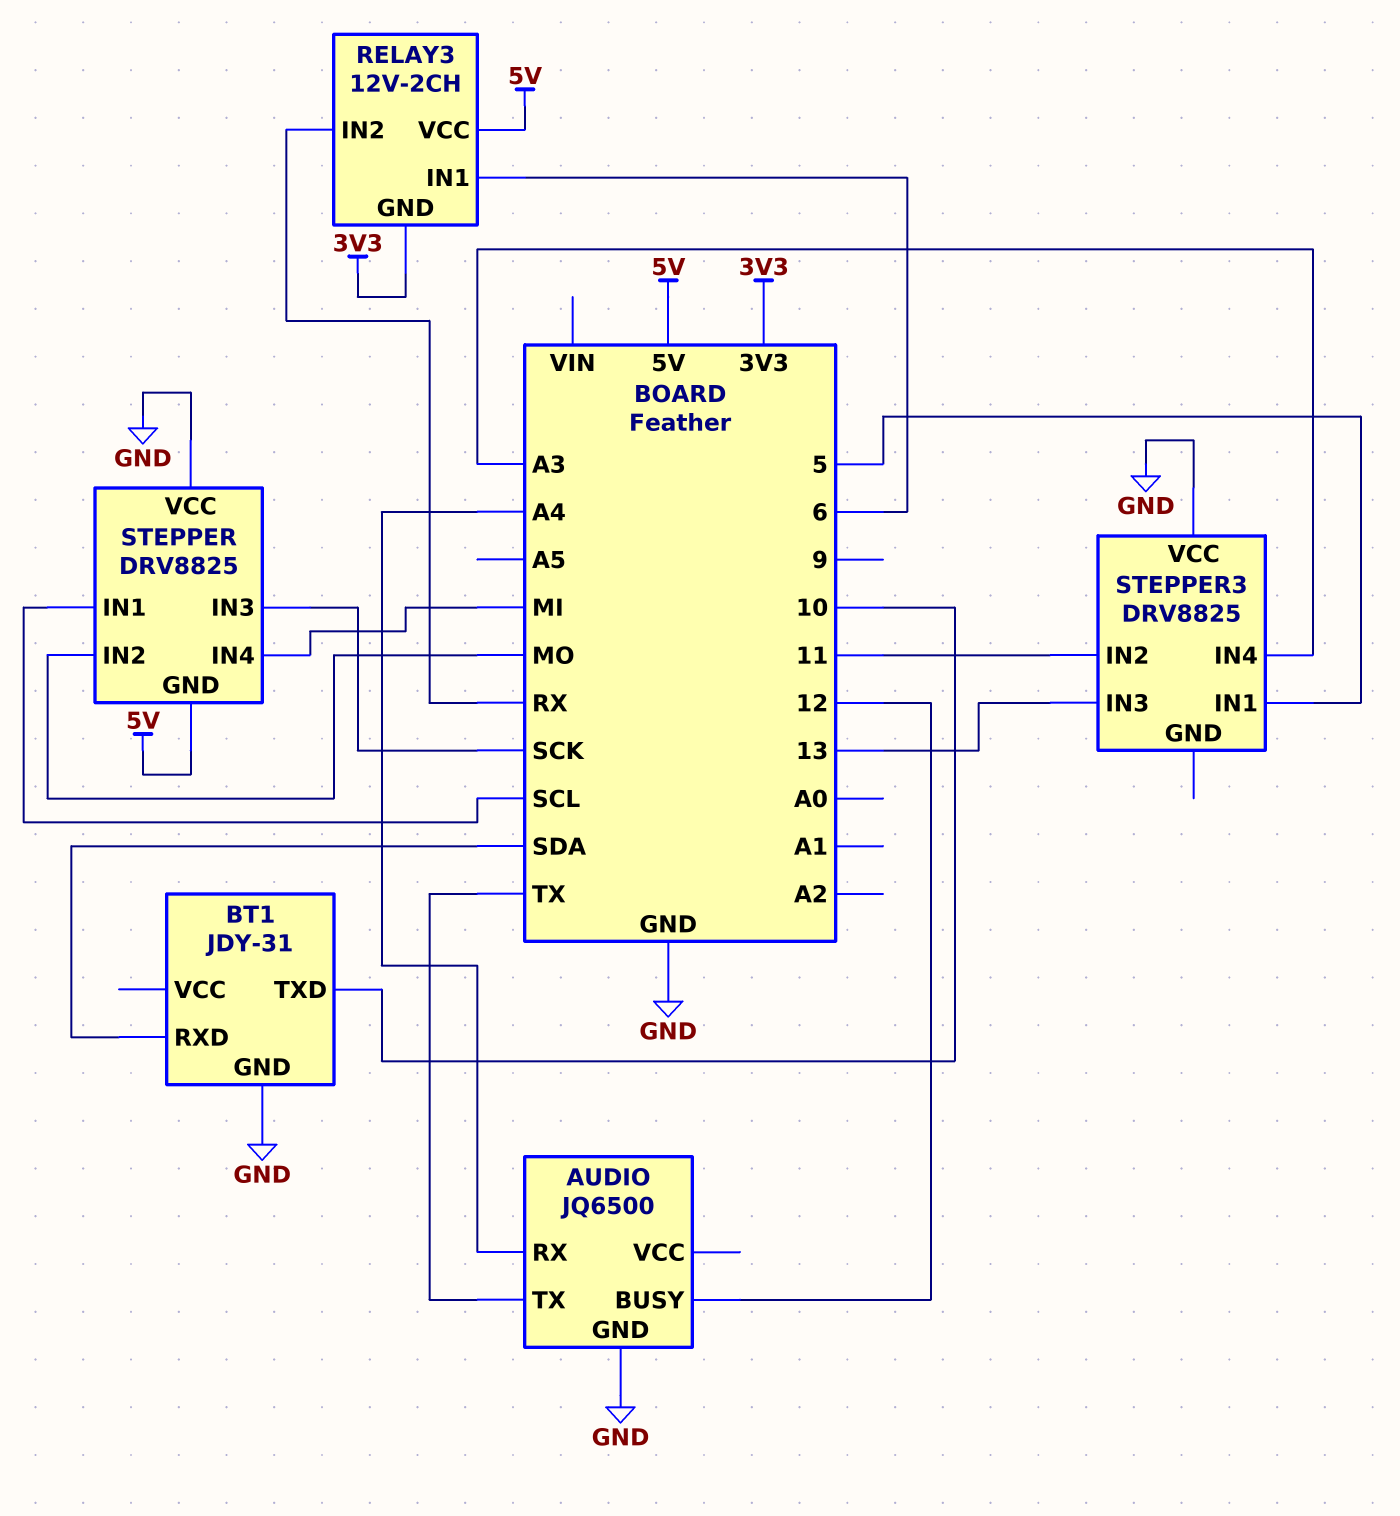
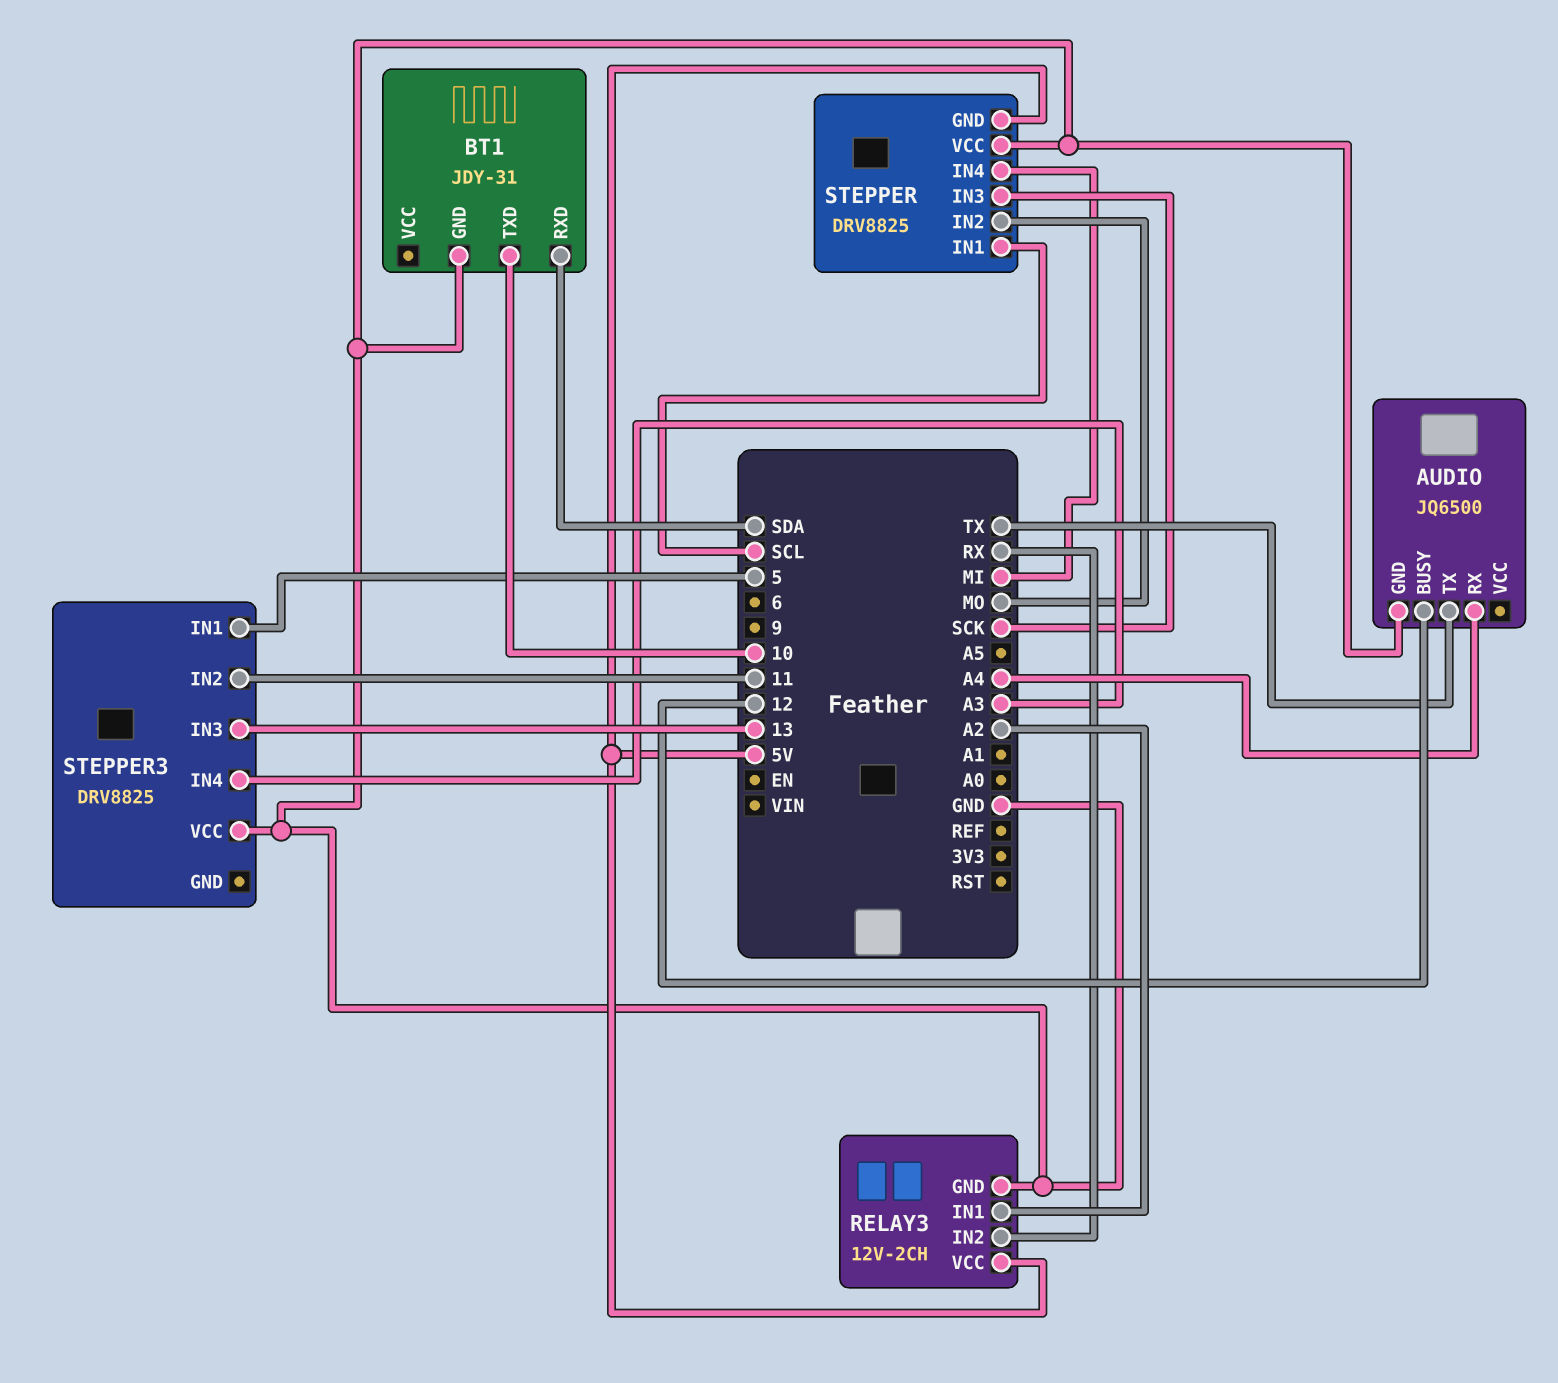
RELAY3 pin GND: 3V3 -> GND
RELAY3 pin IN1: 6 -> A2

